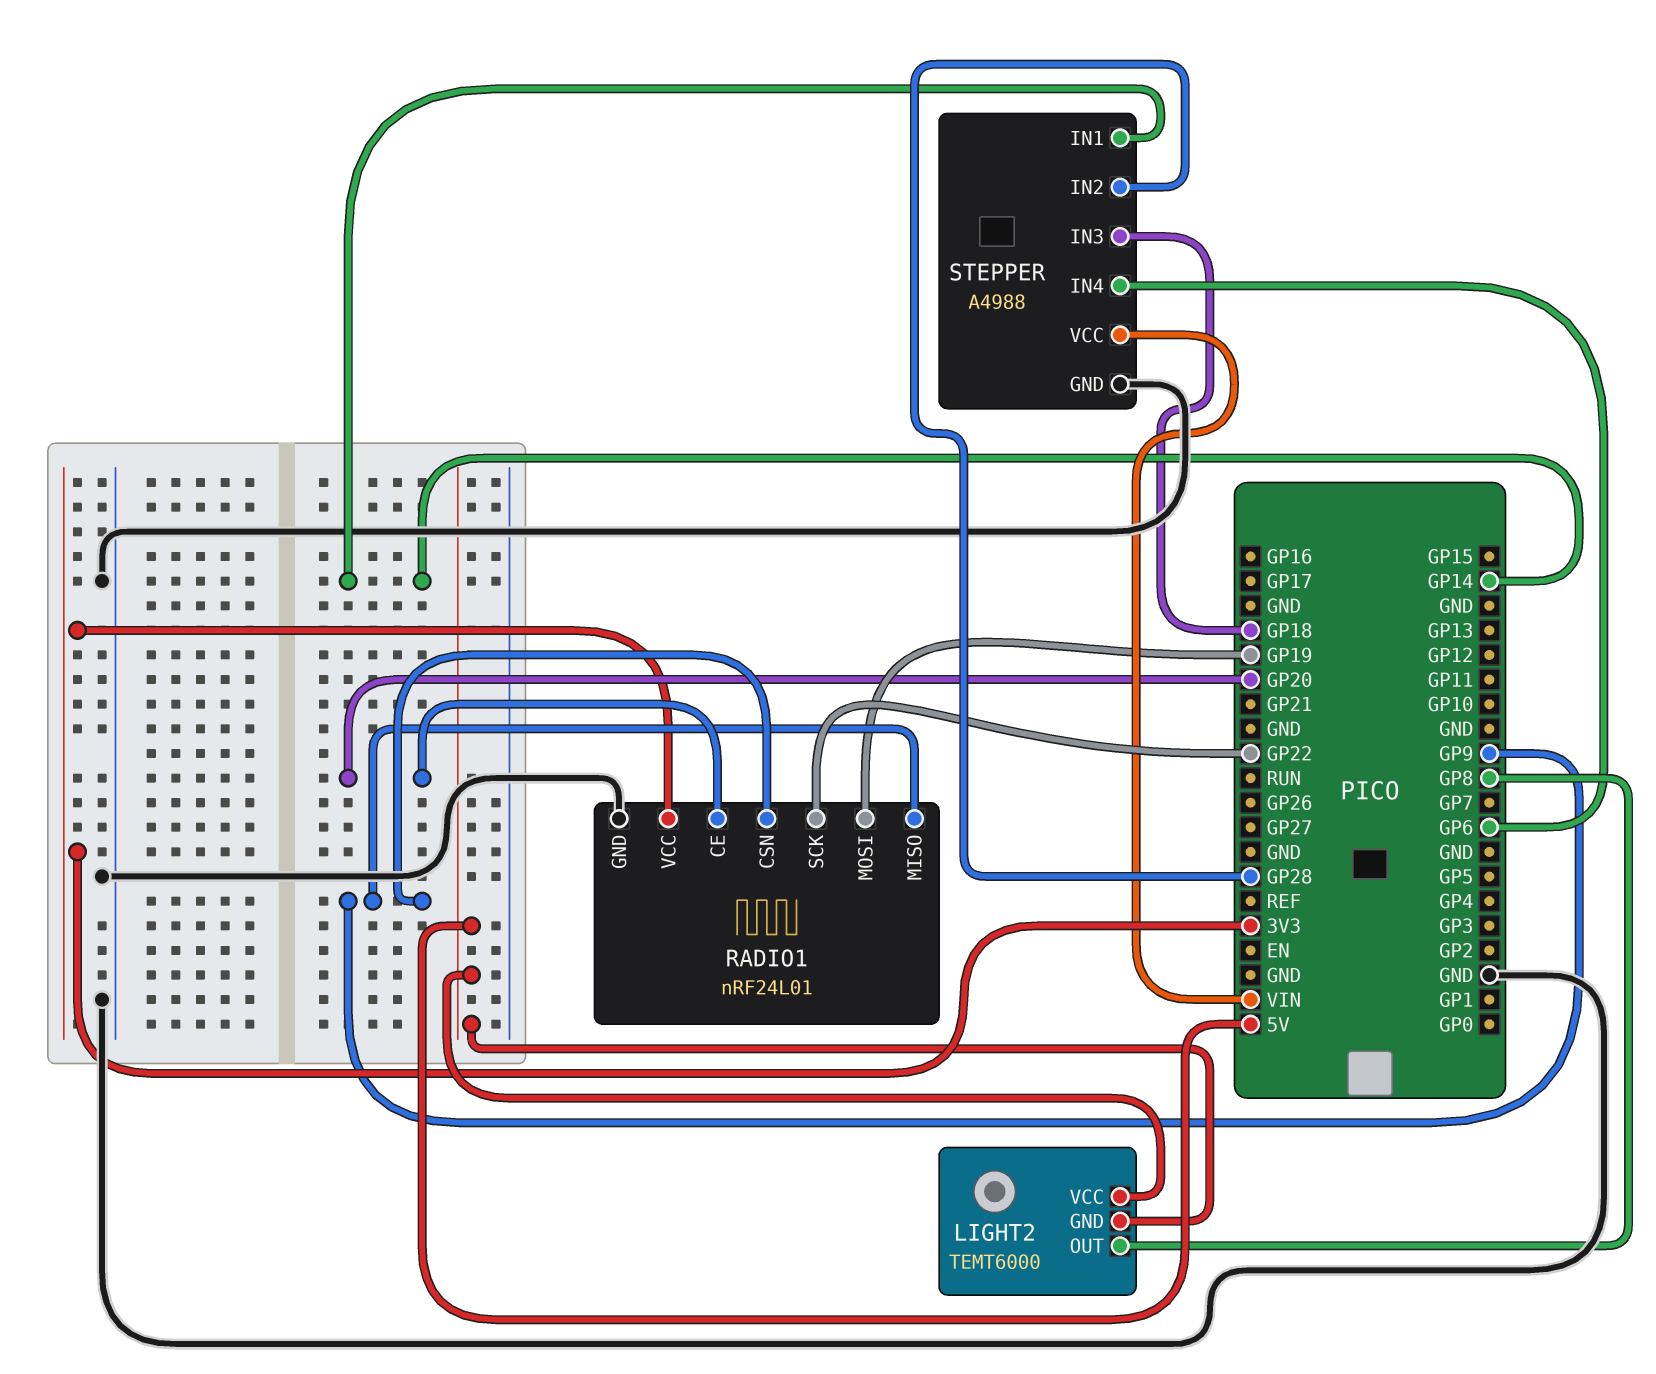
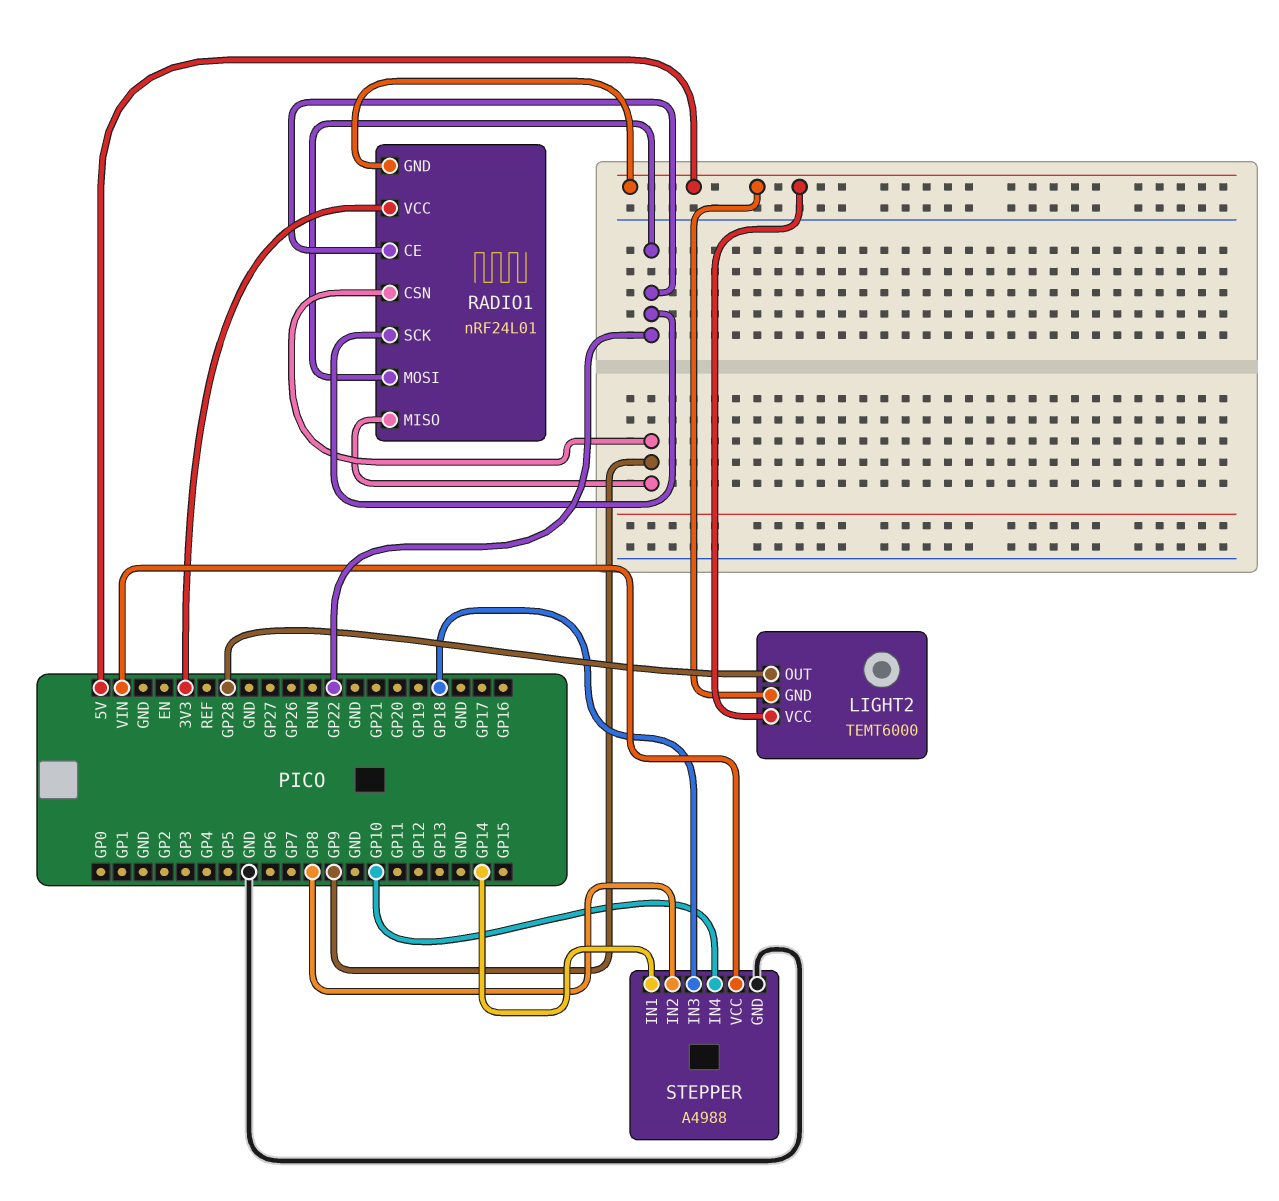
LIGHT2 pin OUT: GP8 -> GP28
RADIO1 pin CE: GP20 -> GP22
RADIO1 pin GND: GND -> 5V
RADIO1 pin MOSI: GP19 -> GP22
STEPPER pin IN2: GP28 -> GP8
STEPPER pin IN4: GP6 -> GP10

